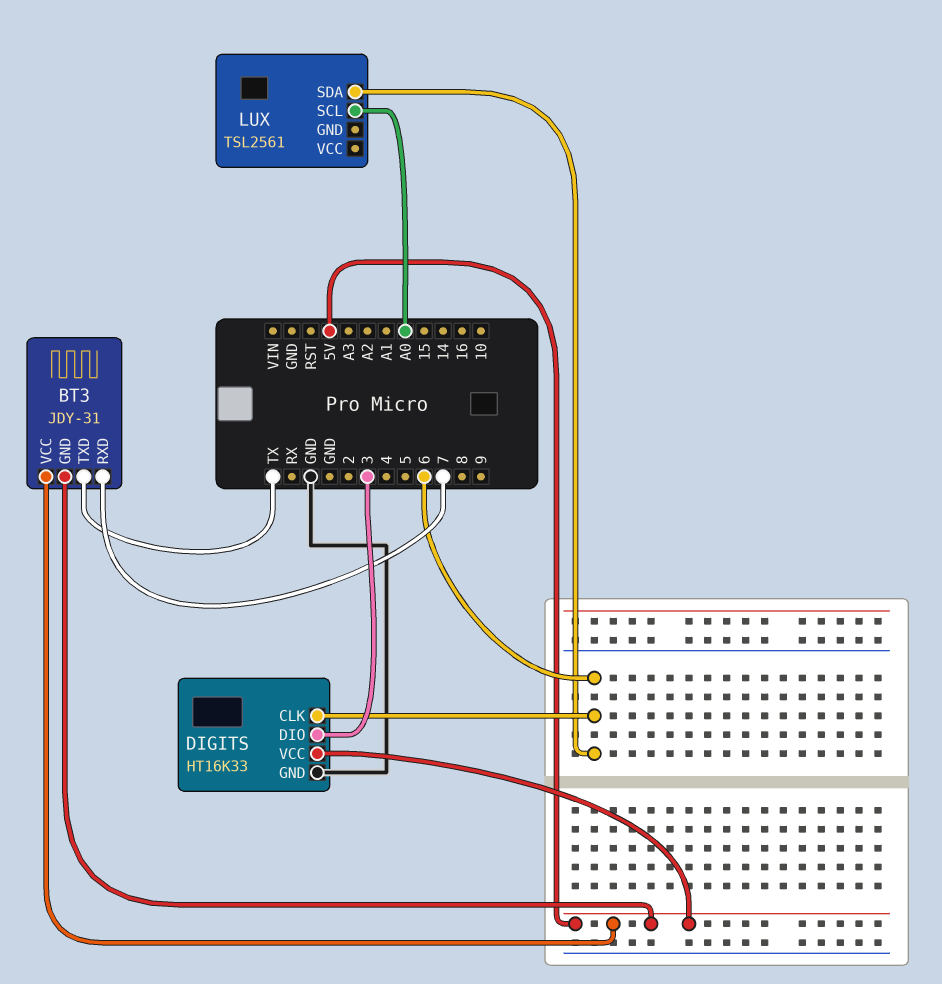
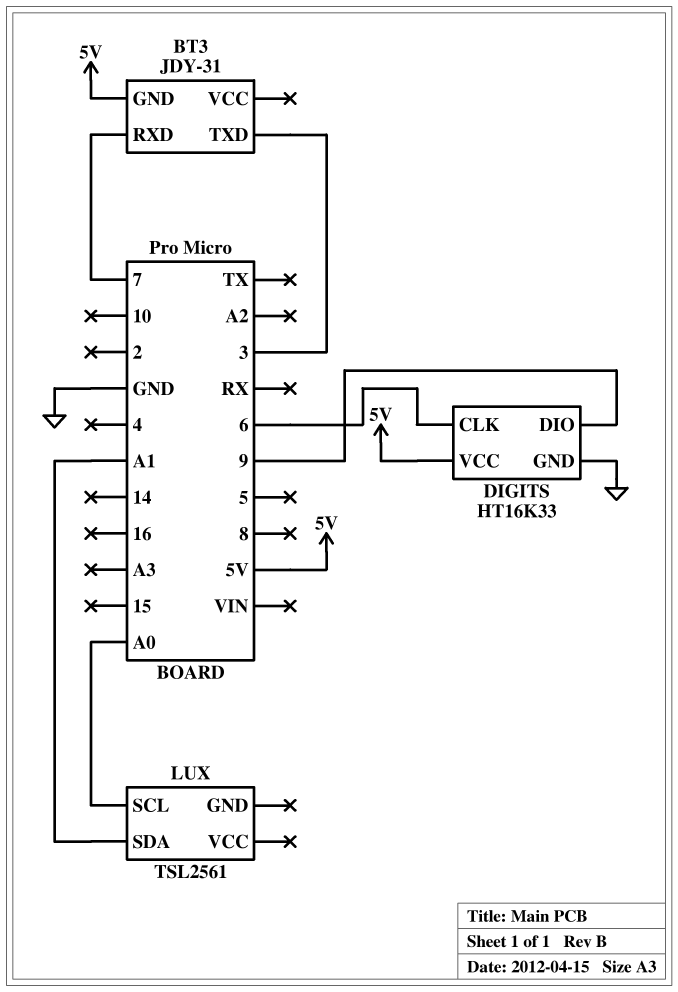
BT3 pin TXD: TX -> 3
BT3 pin VCC: 5V -> none
DIGITS pin DIO: 3 -> 9
LUX pin SDA: 6 -> A1

